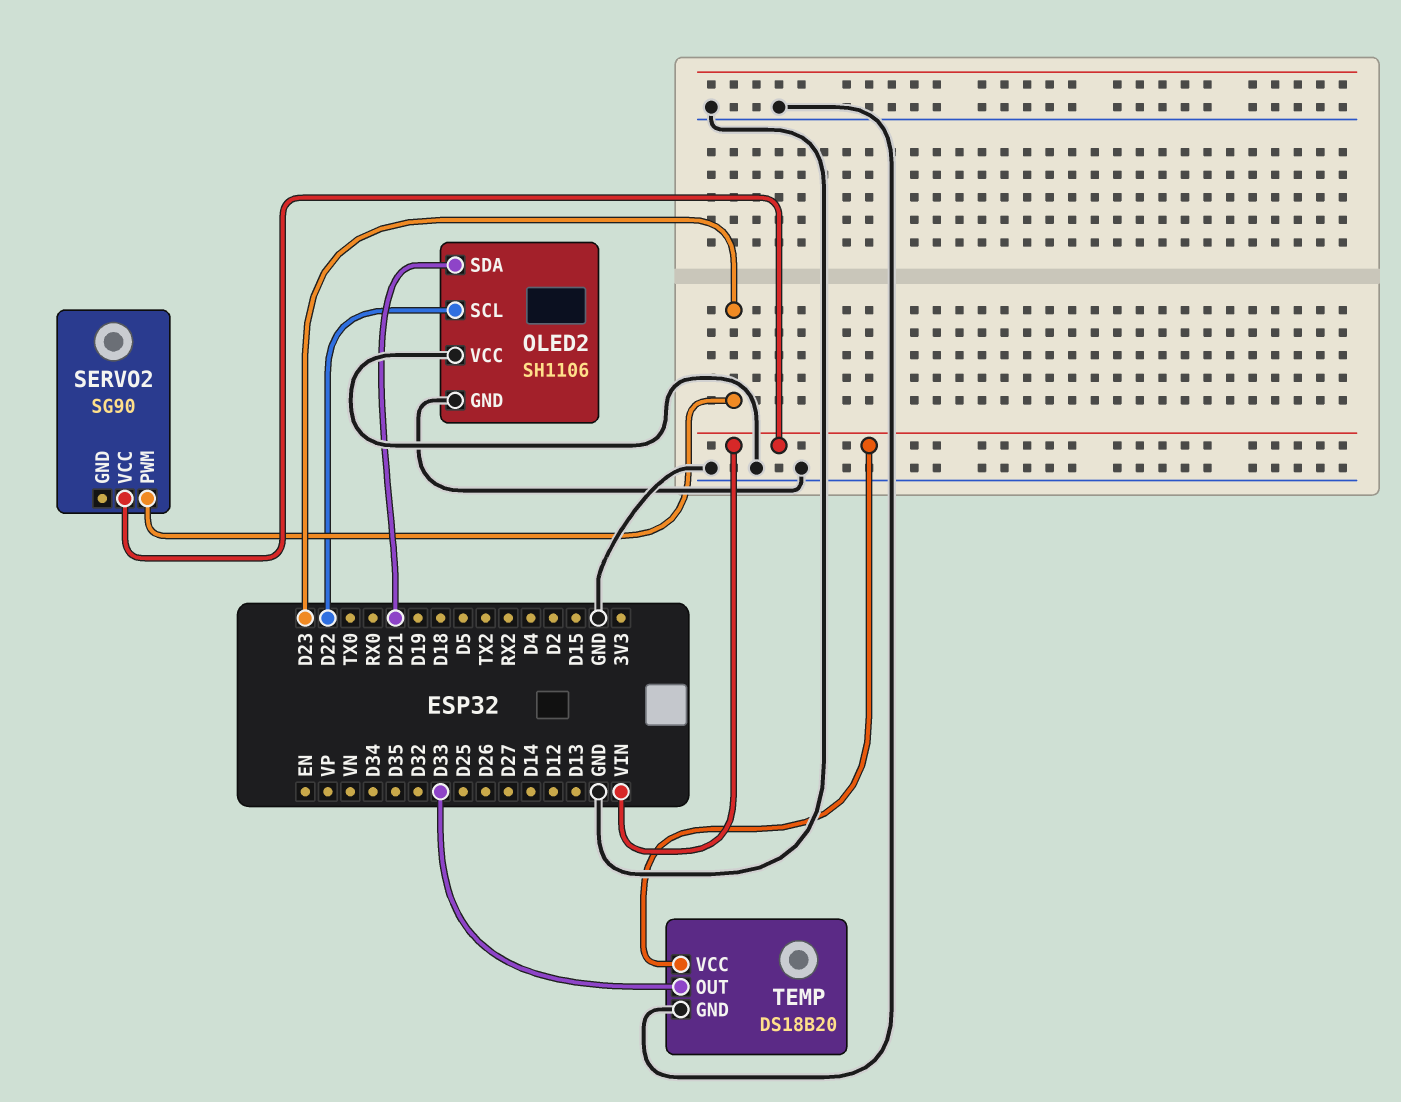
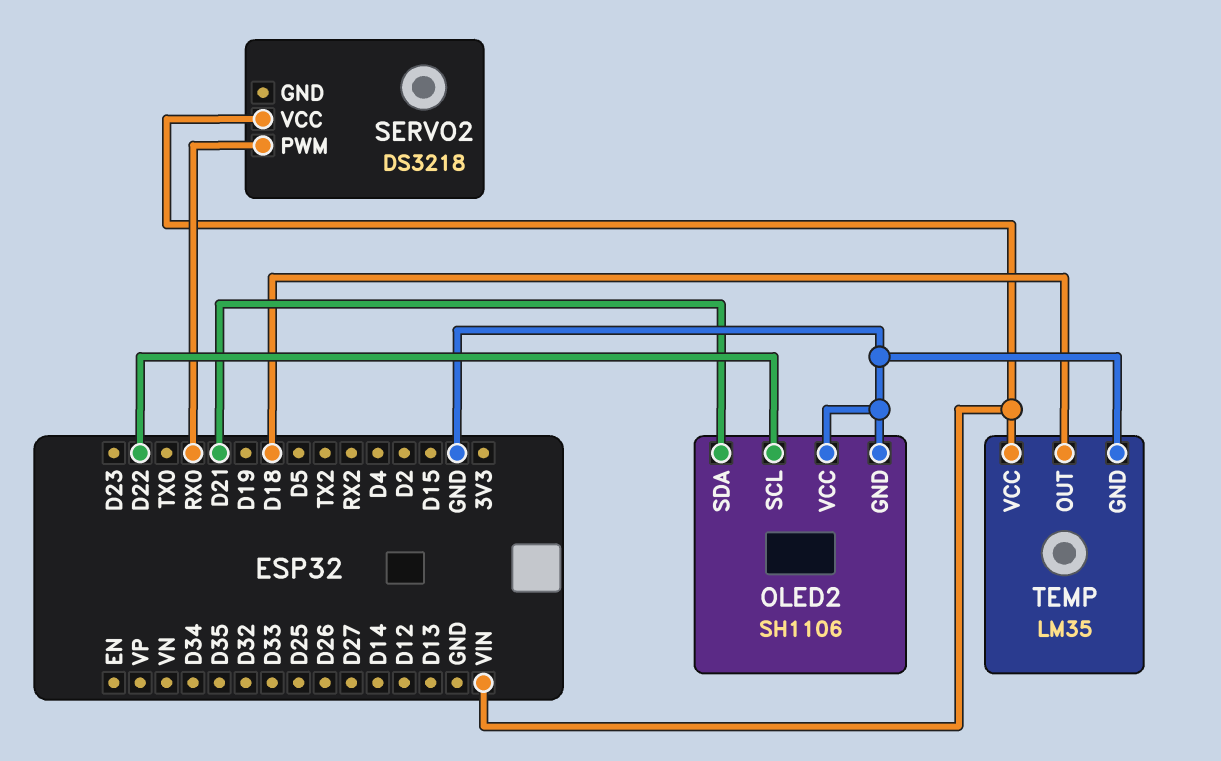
SERVO2: SG90 -> DS3218
SERVO2 pin PWM: D23 -> RX0
TEMP: DS18B20 -> LM35
TEMP pin OUT: D33 -> D18

